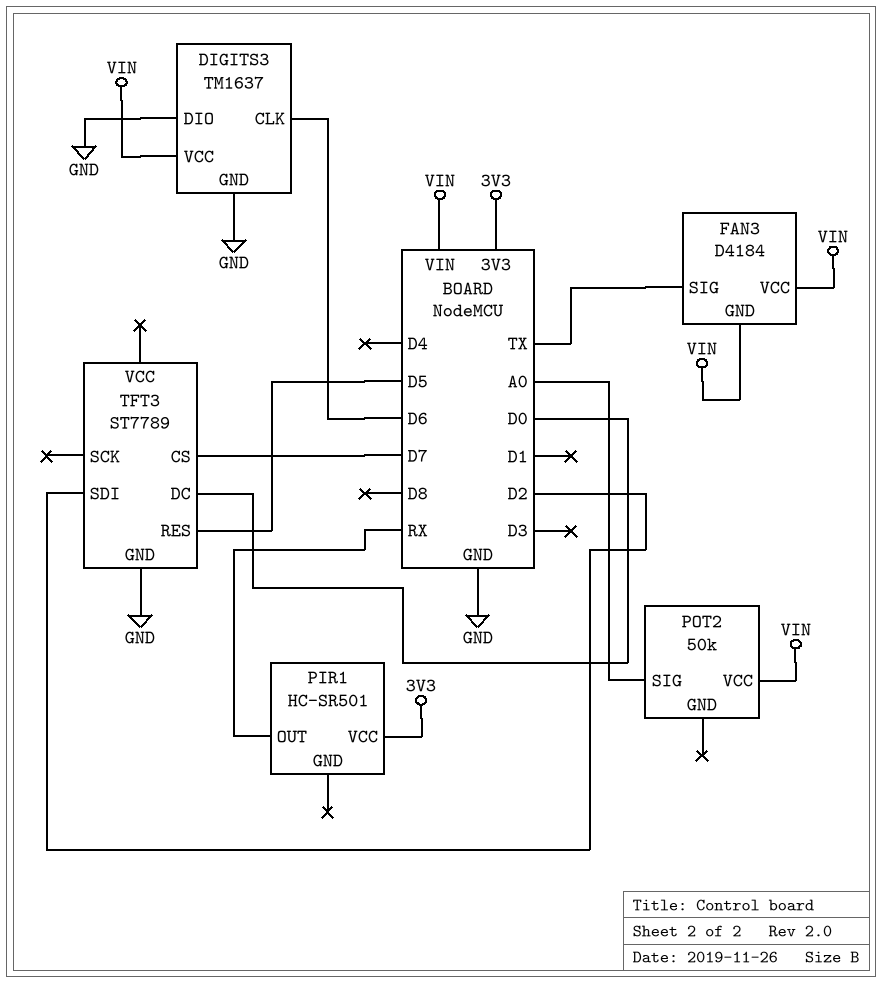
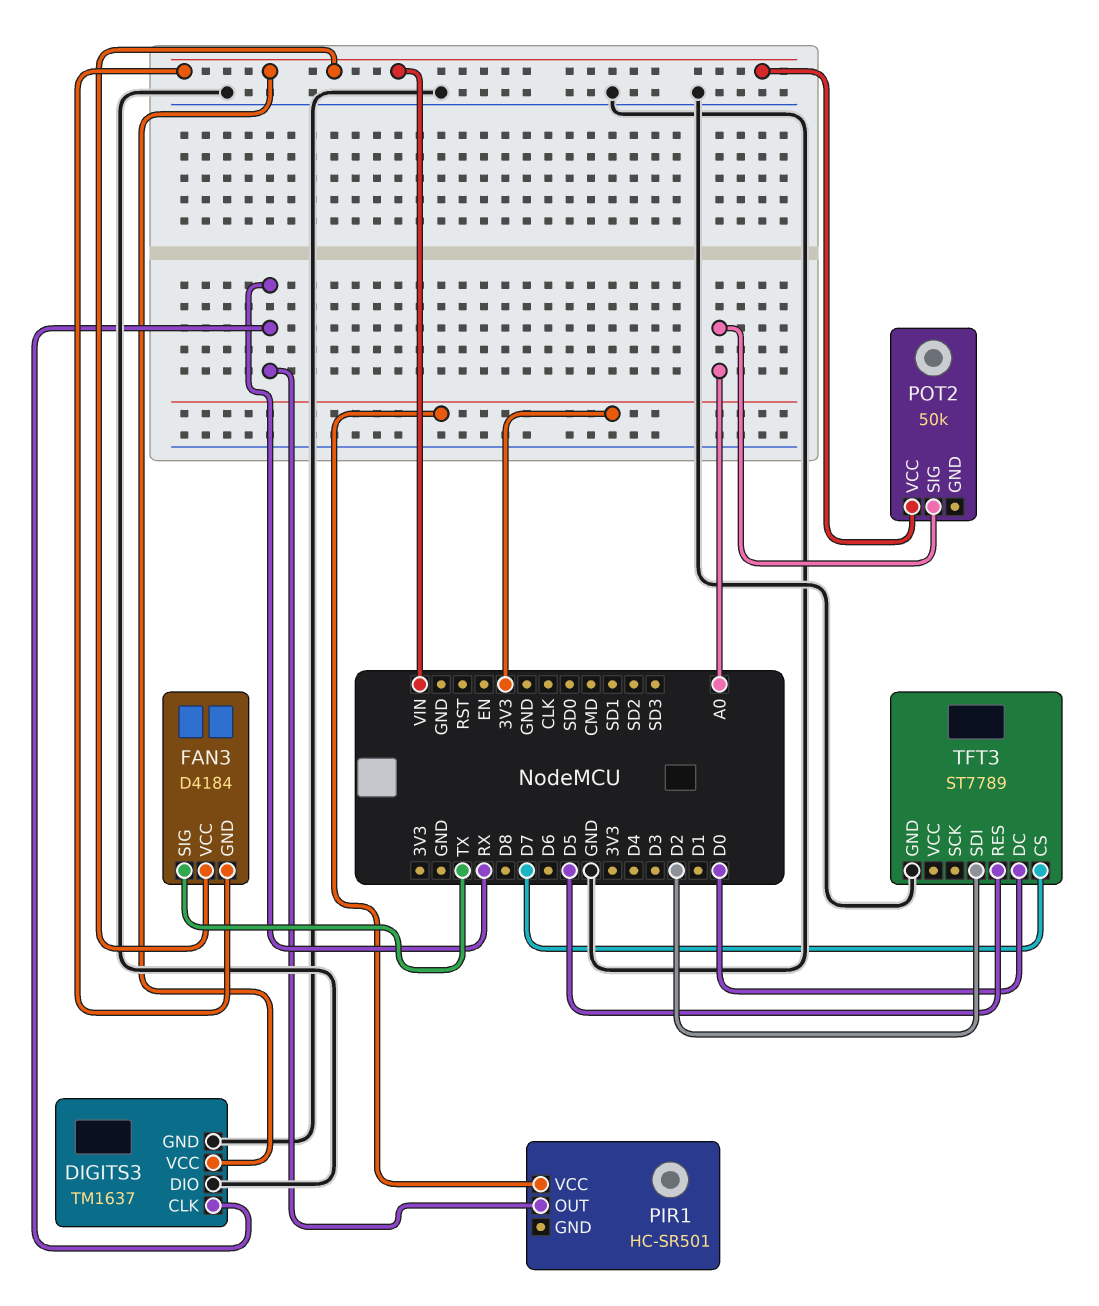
DIGITS3 pin CLK: D6 -> RX

